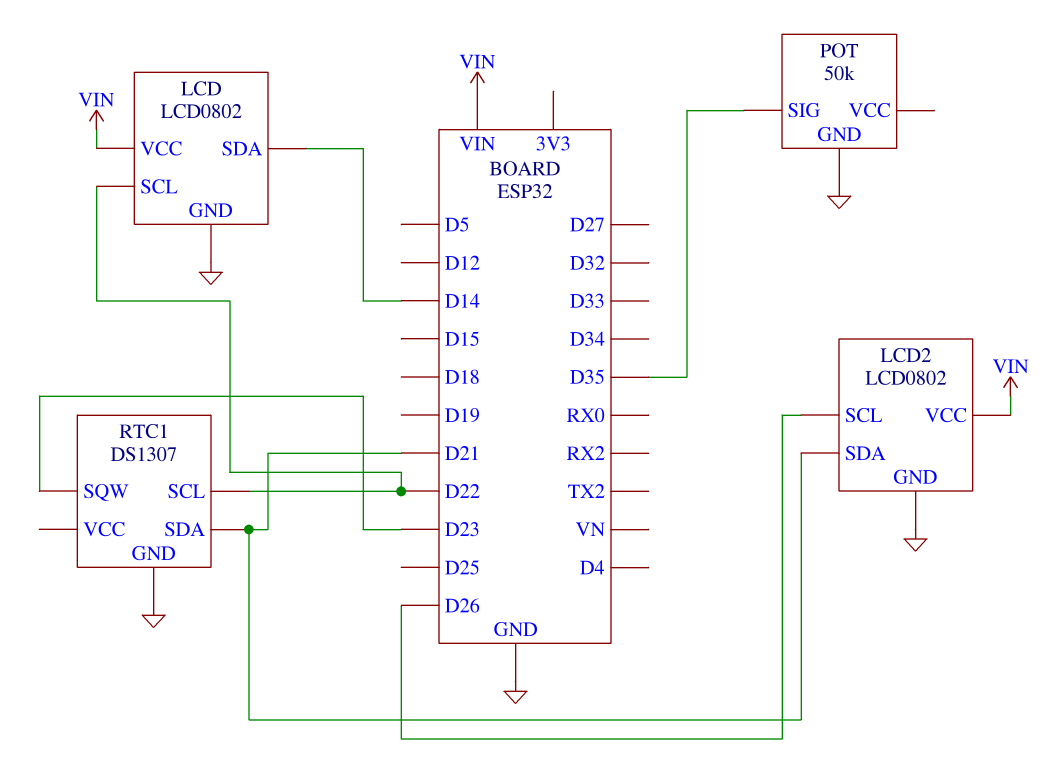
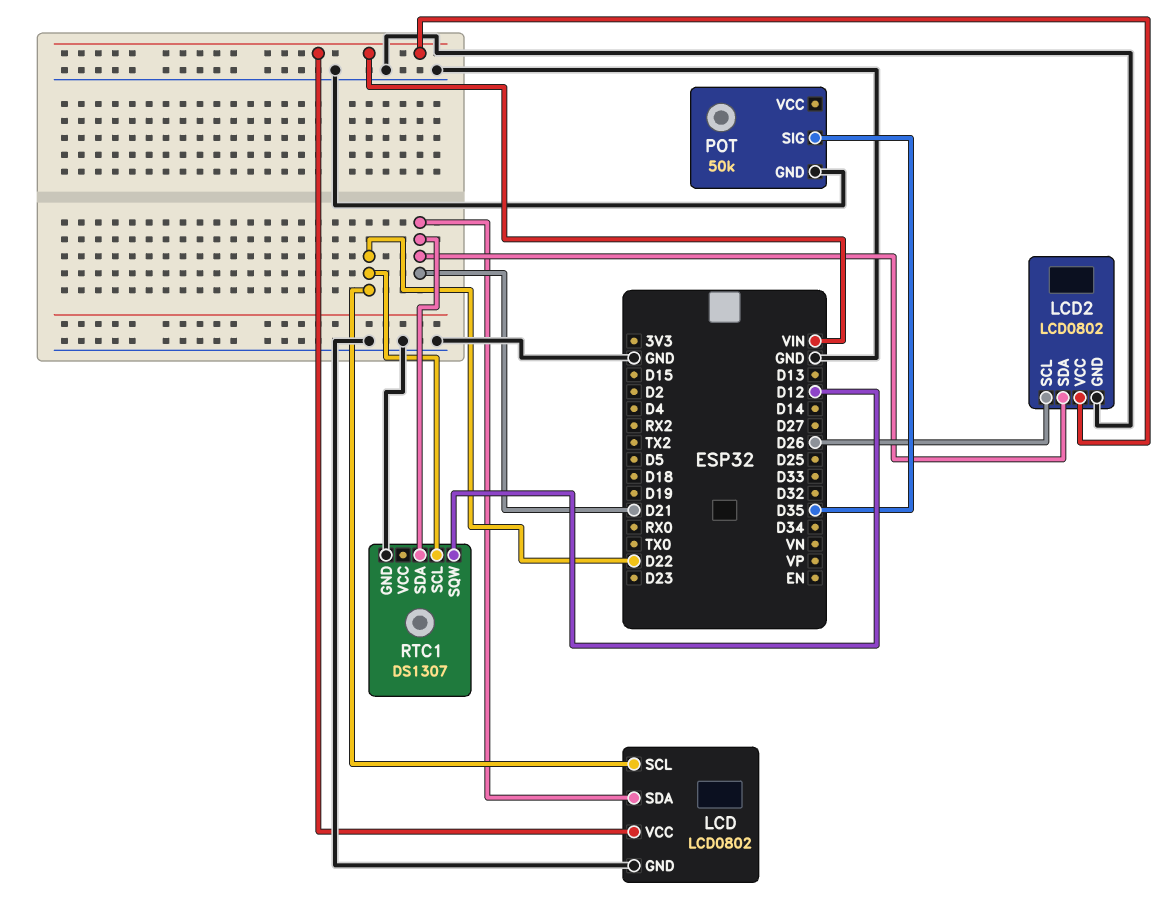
LCD pin SDA: D14 -> D21
RTC1 pin SQW: D23 -> D12

